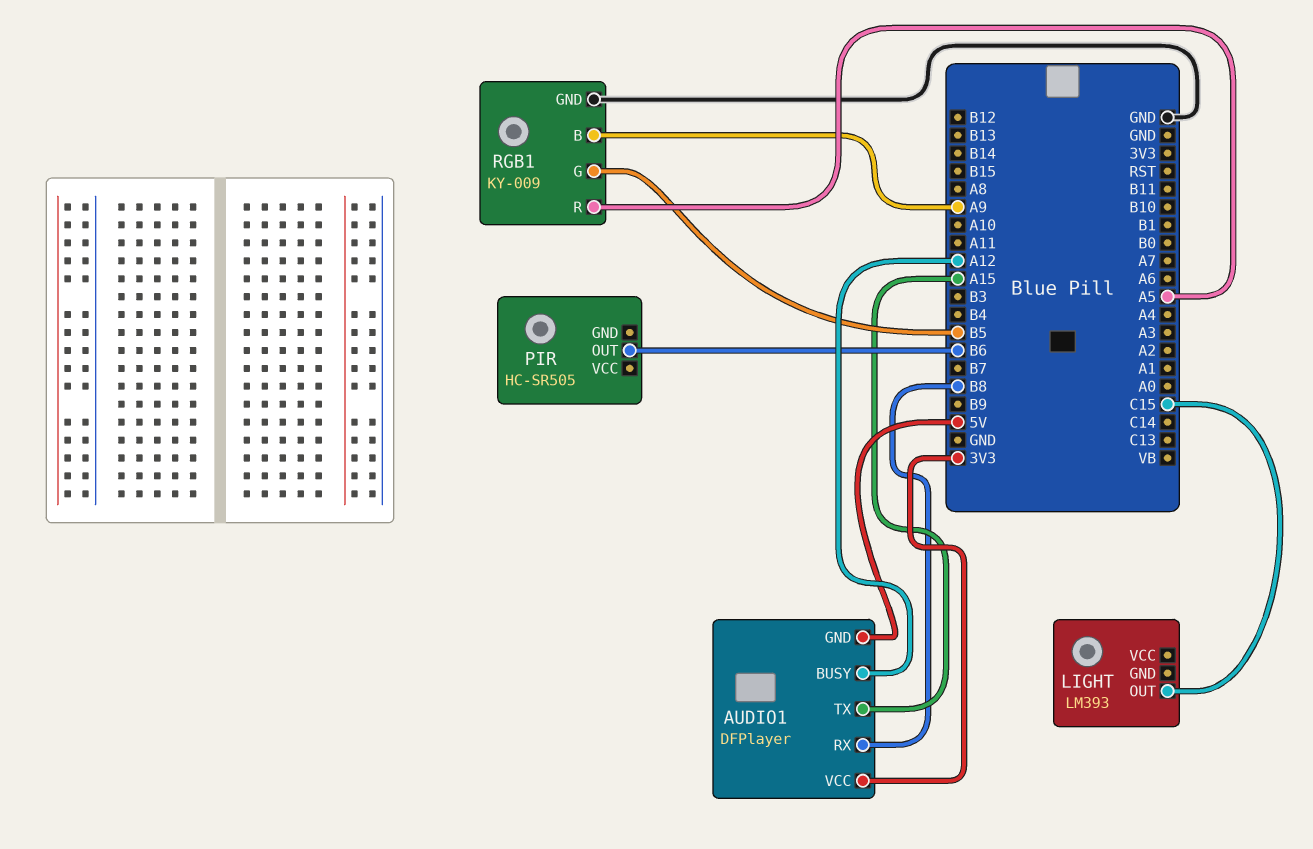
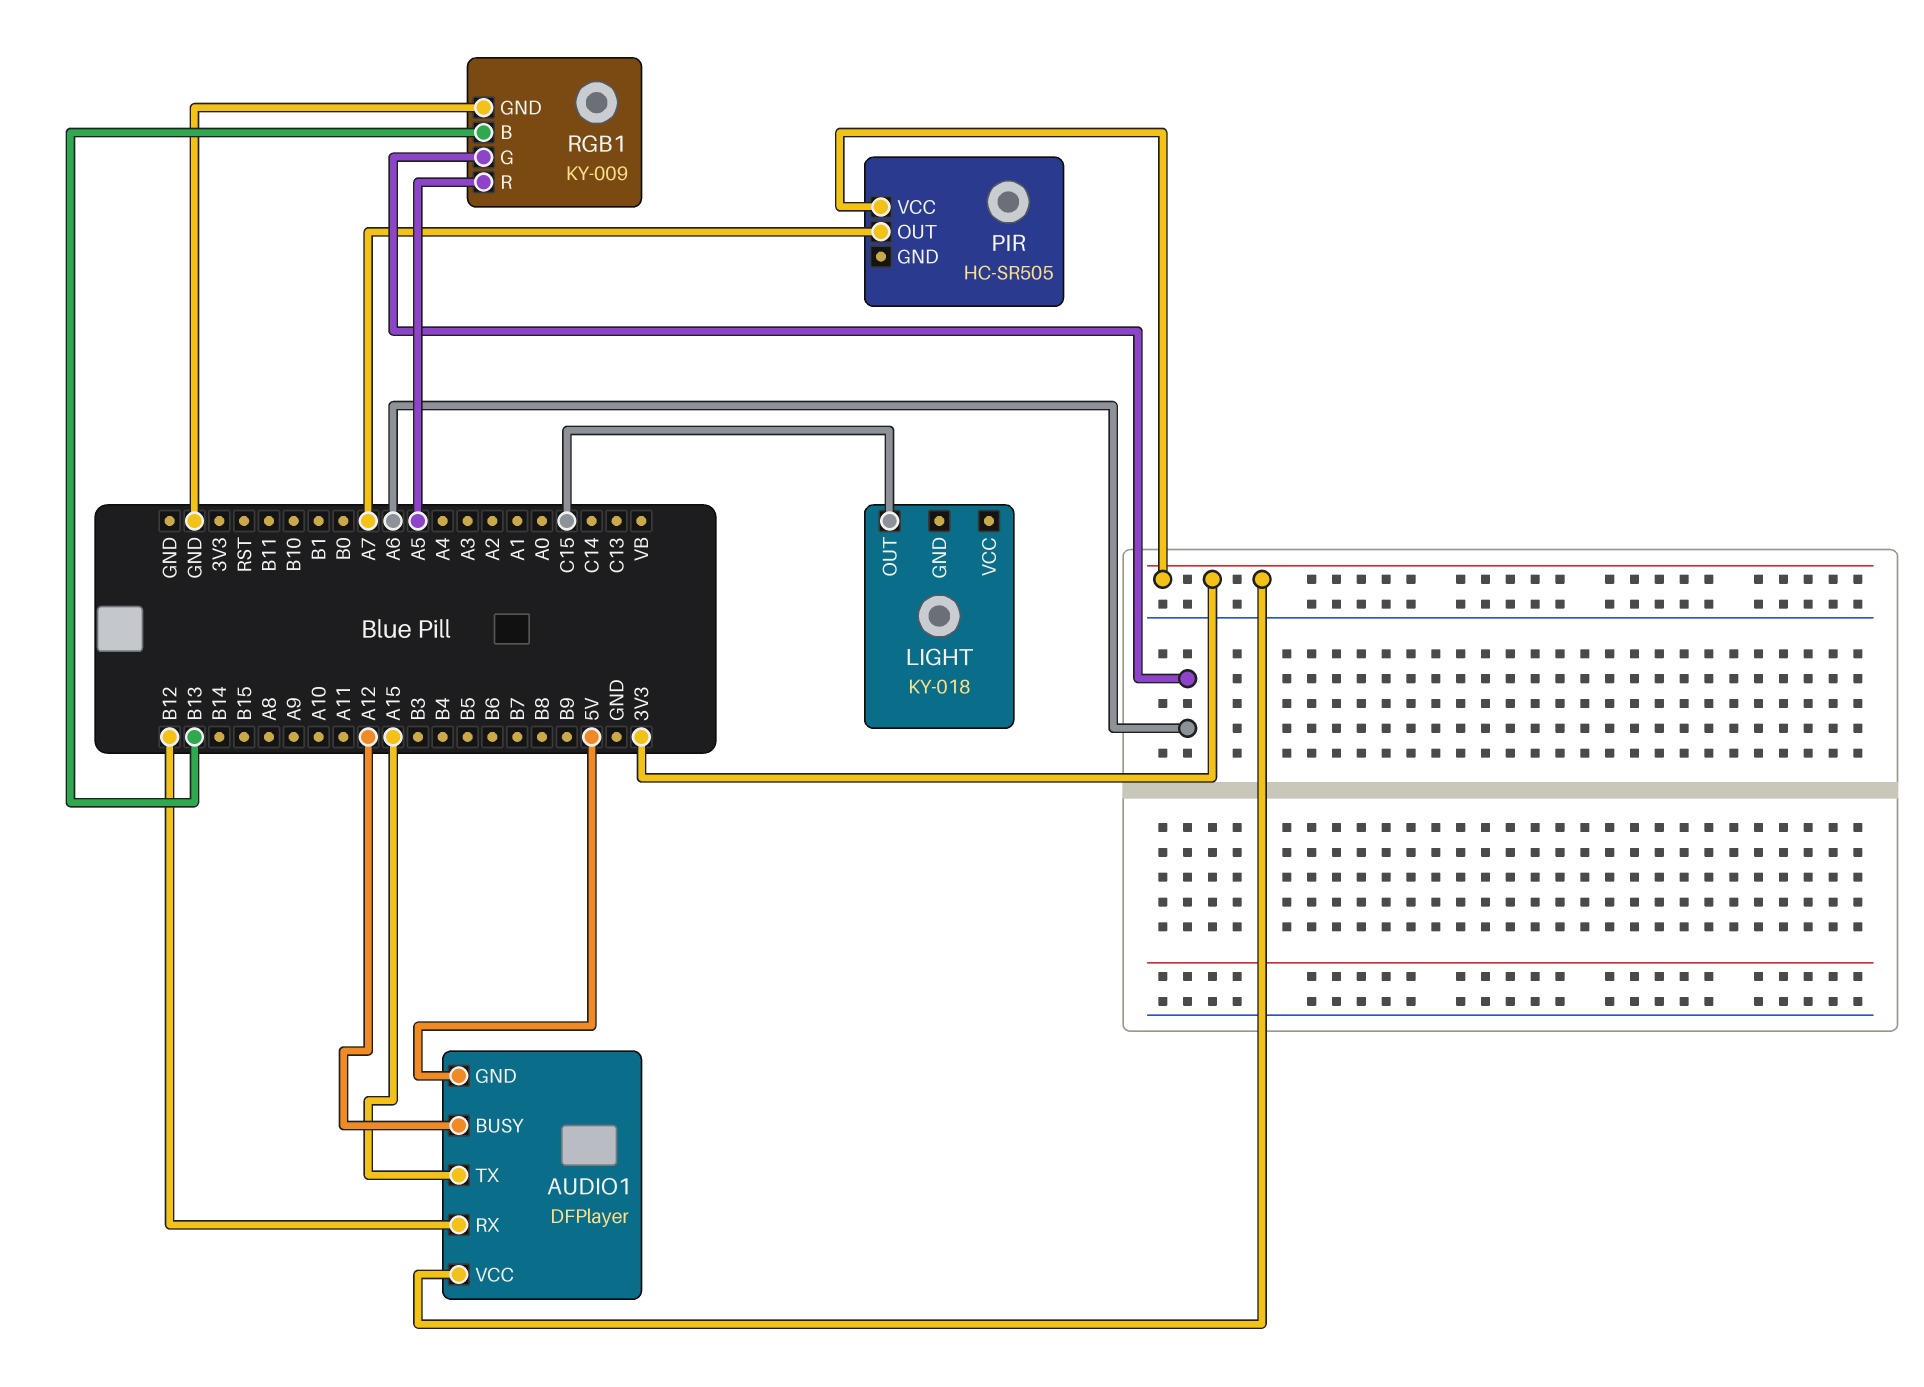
AUDIO1 pin RX: B8 -> B12
LIGHT: LM393 -> KY-018
PIR pin OUT: B6 -> A7
PIR pin VCC: none -> 3V3
RGB1 pin B: A9 -> B13
RGB1 pin G: B5 -> A6

